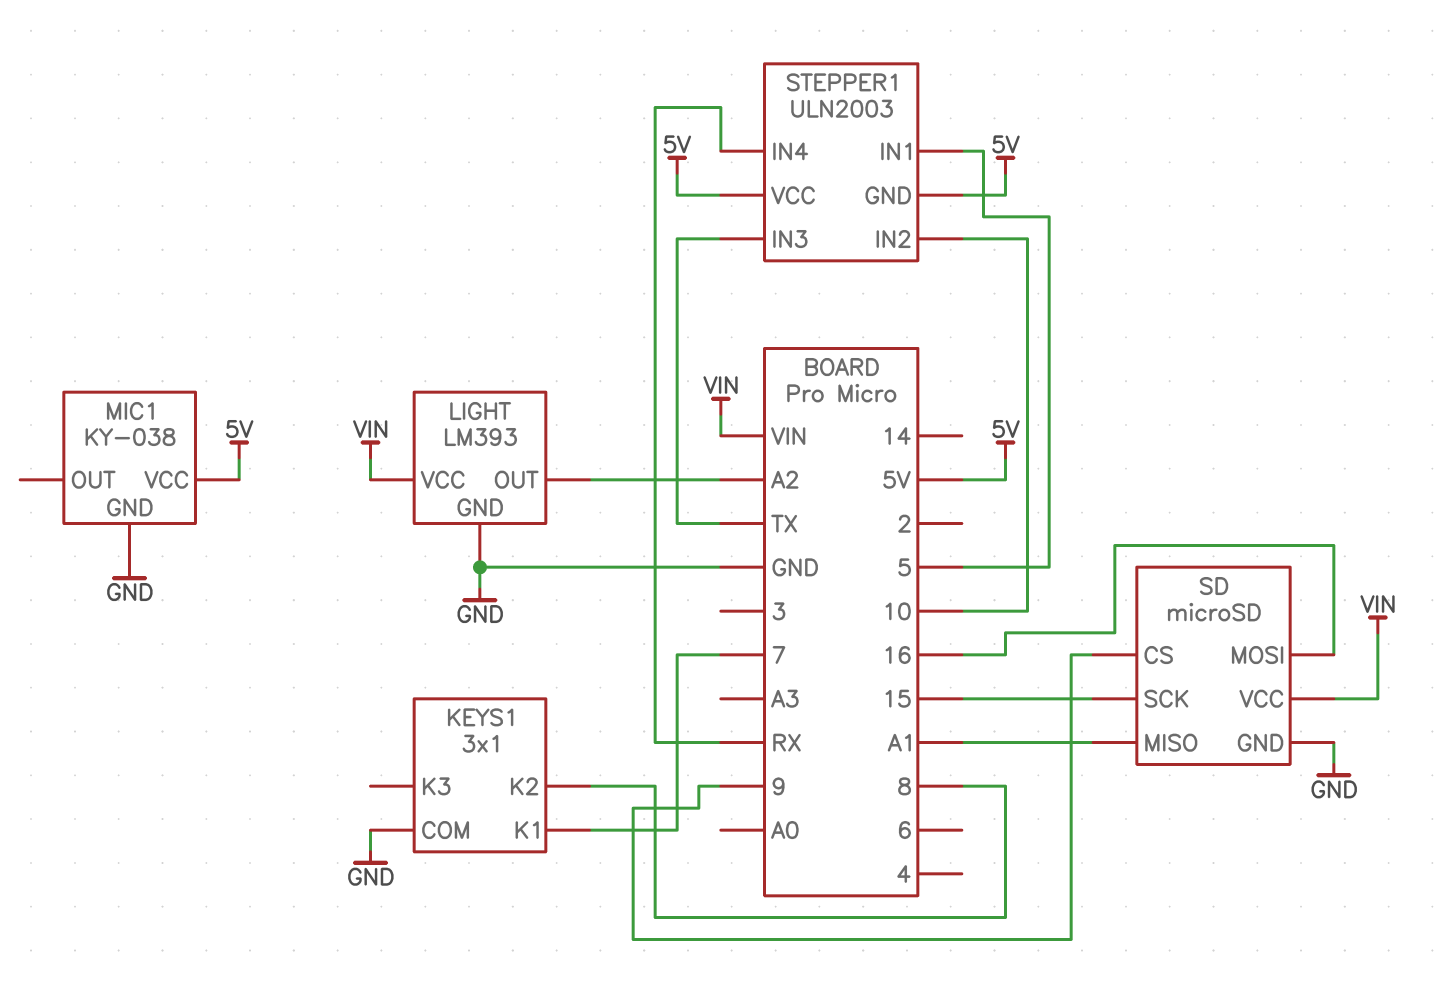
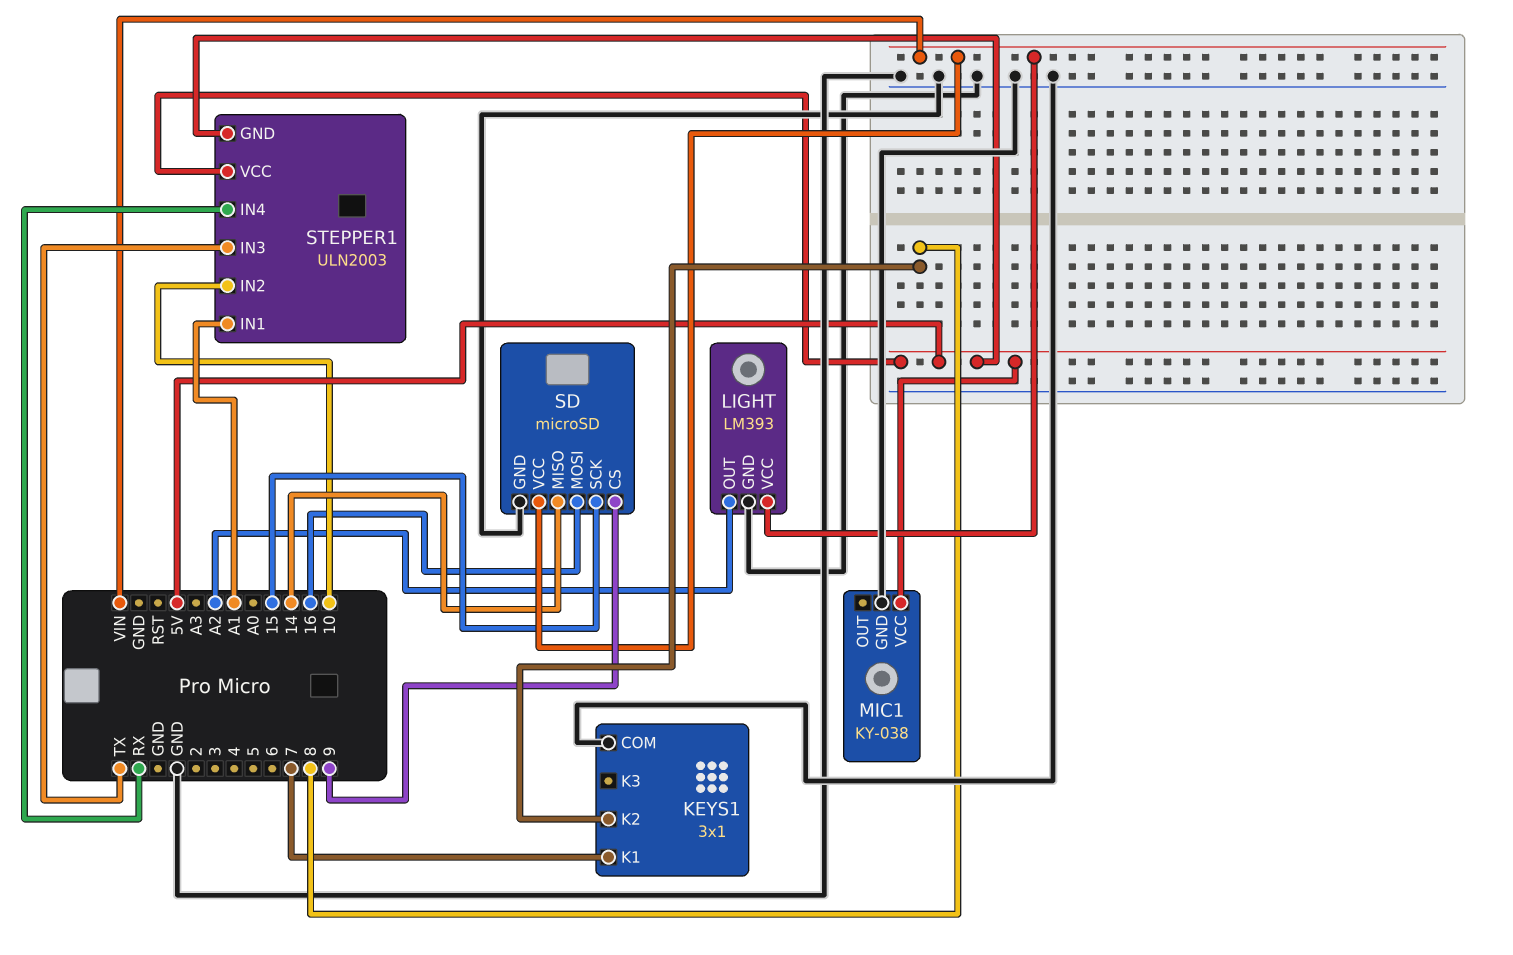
SD pin MISO: A1 -> 14
STEPPER1 pin IN1: 5 -> A1

